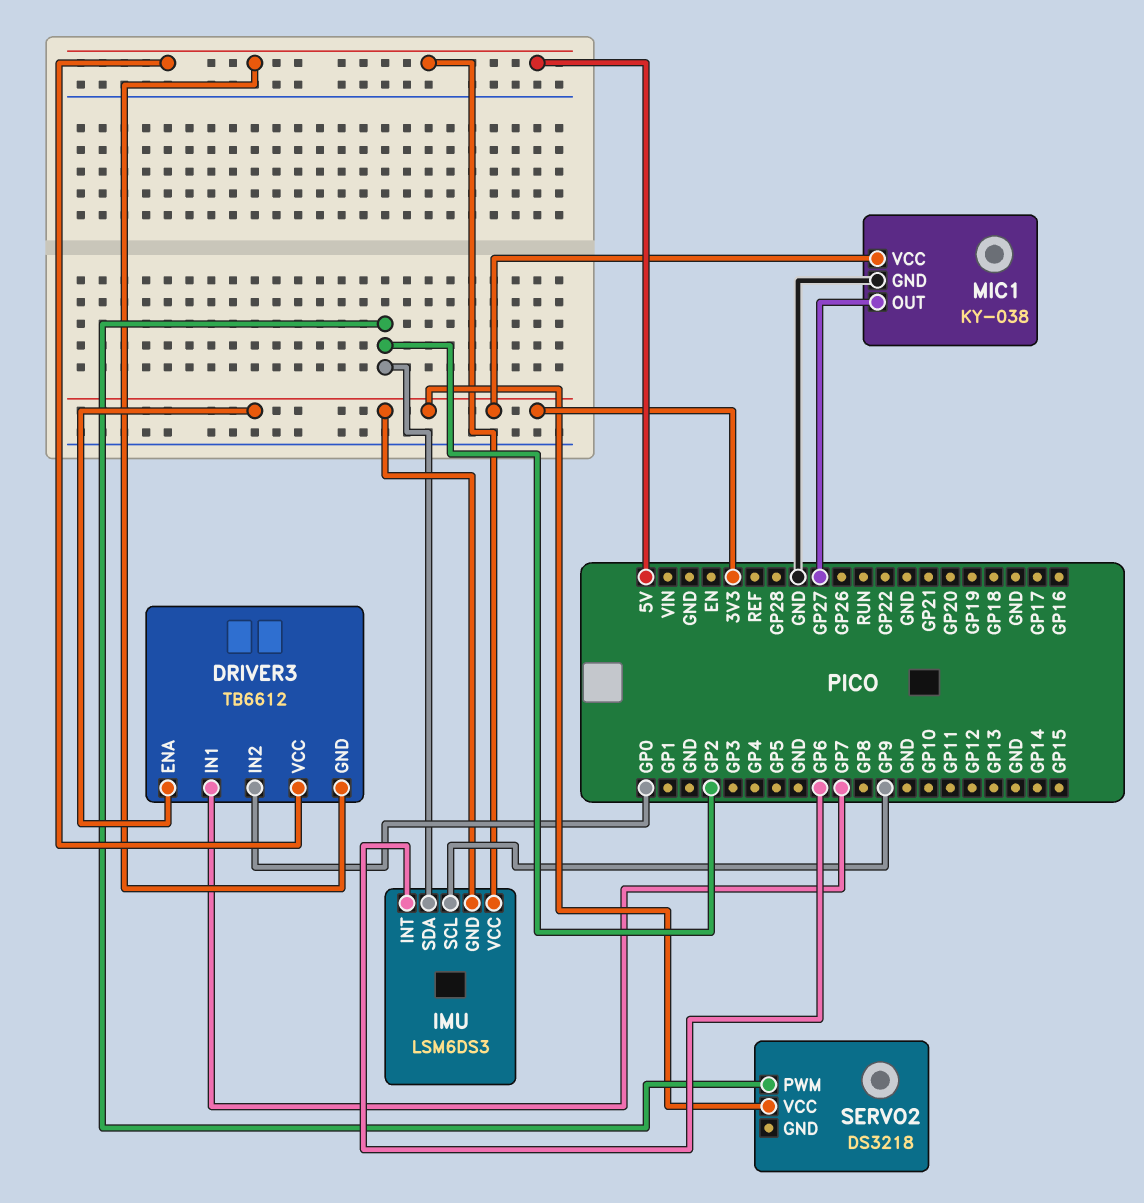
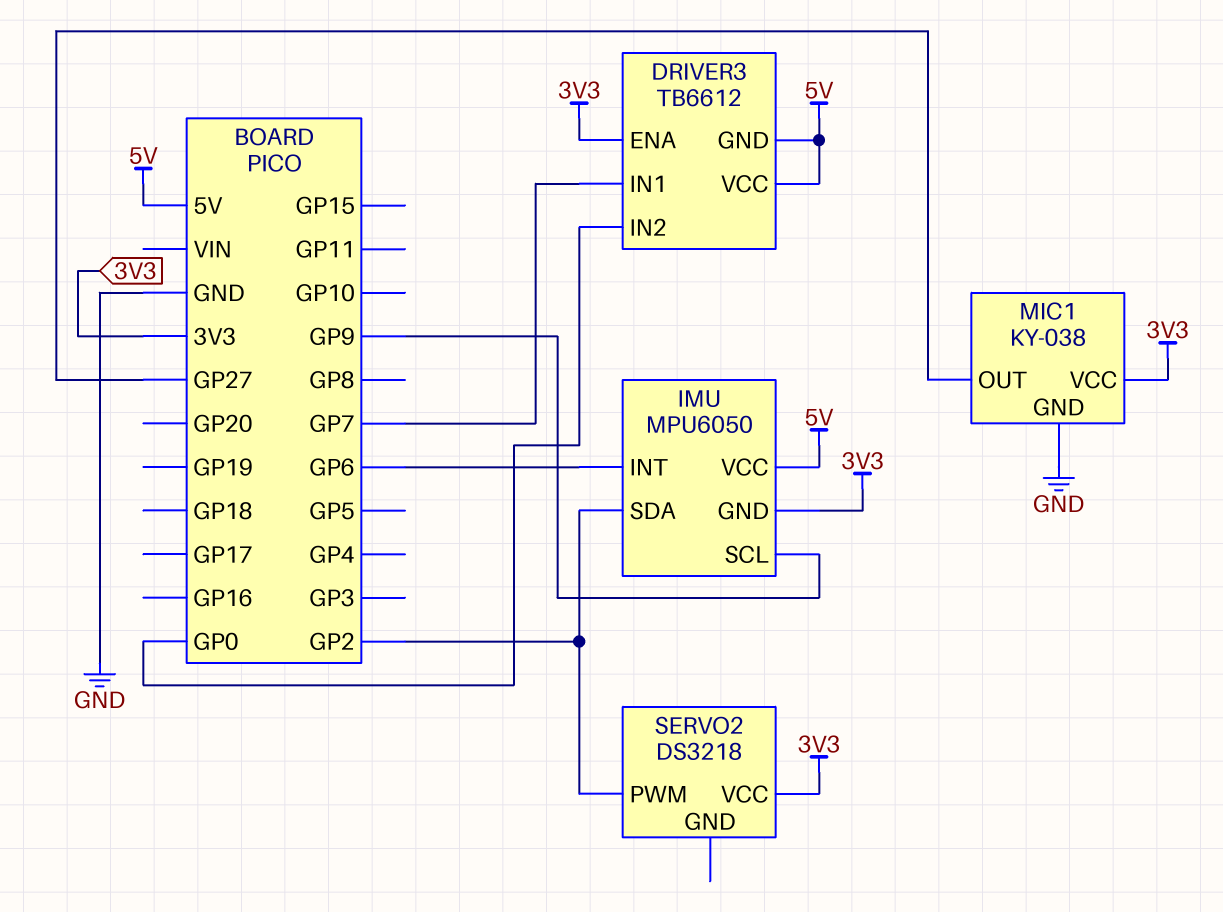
IMU: LSM6DS3 -> MPU6050

